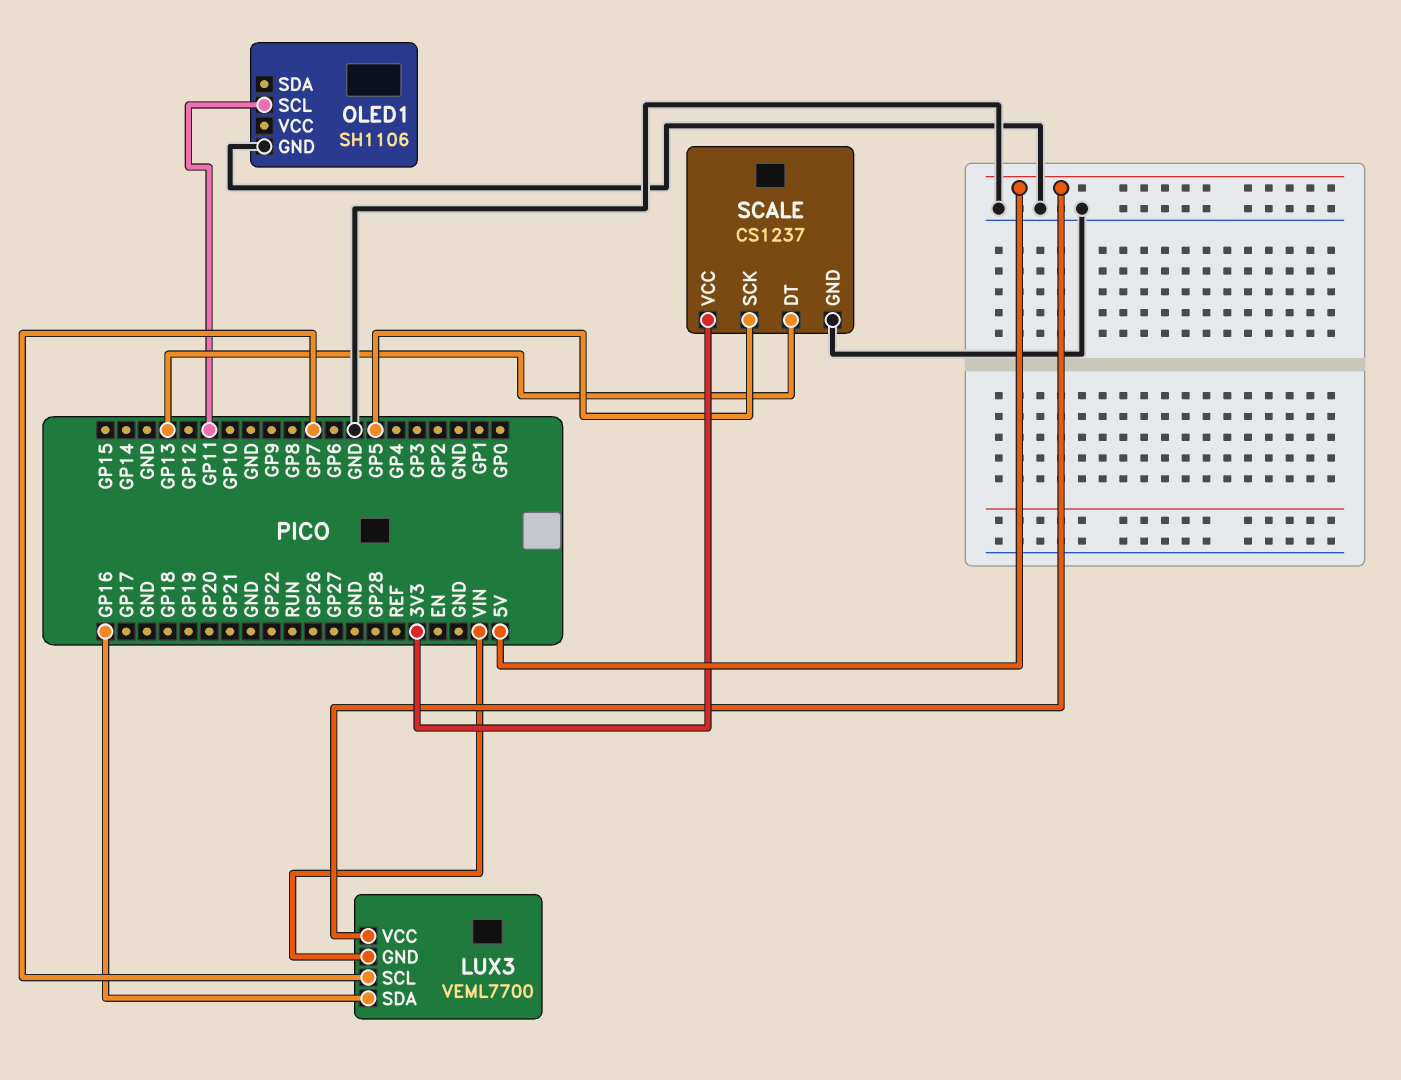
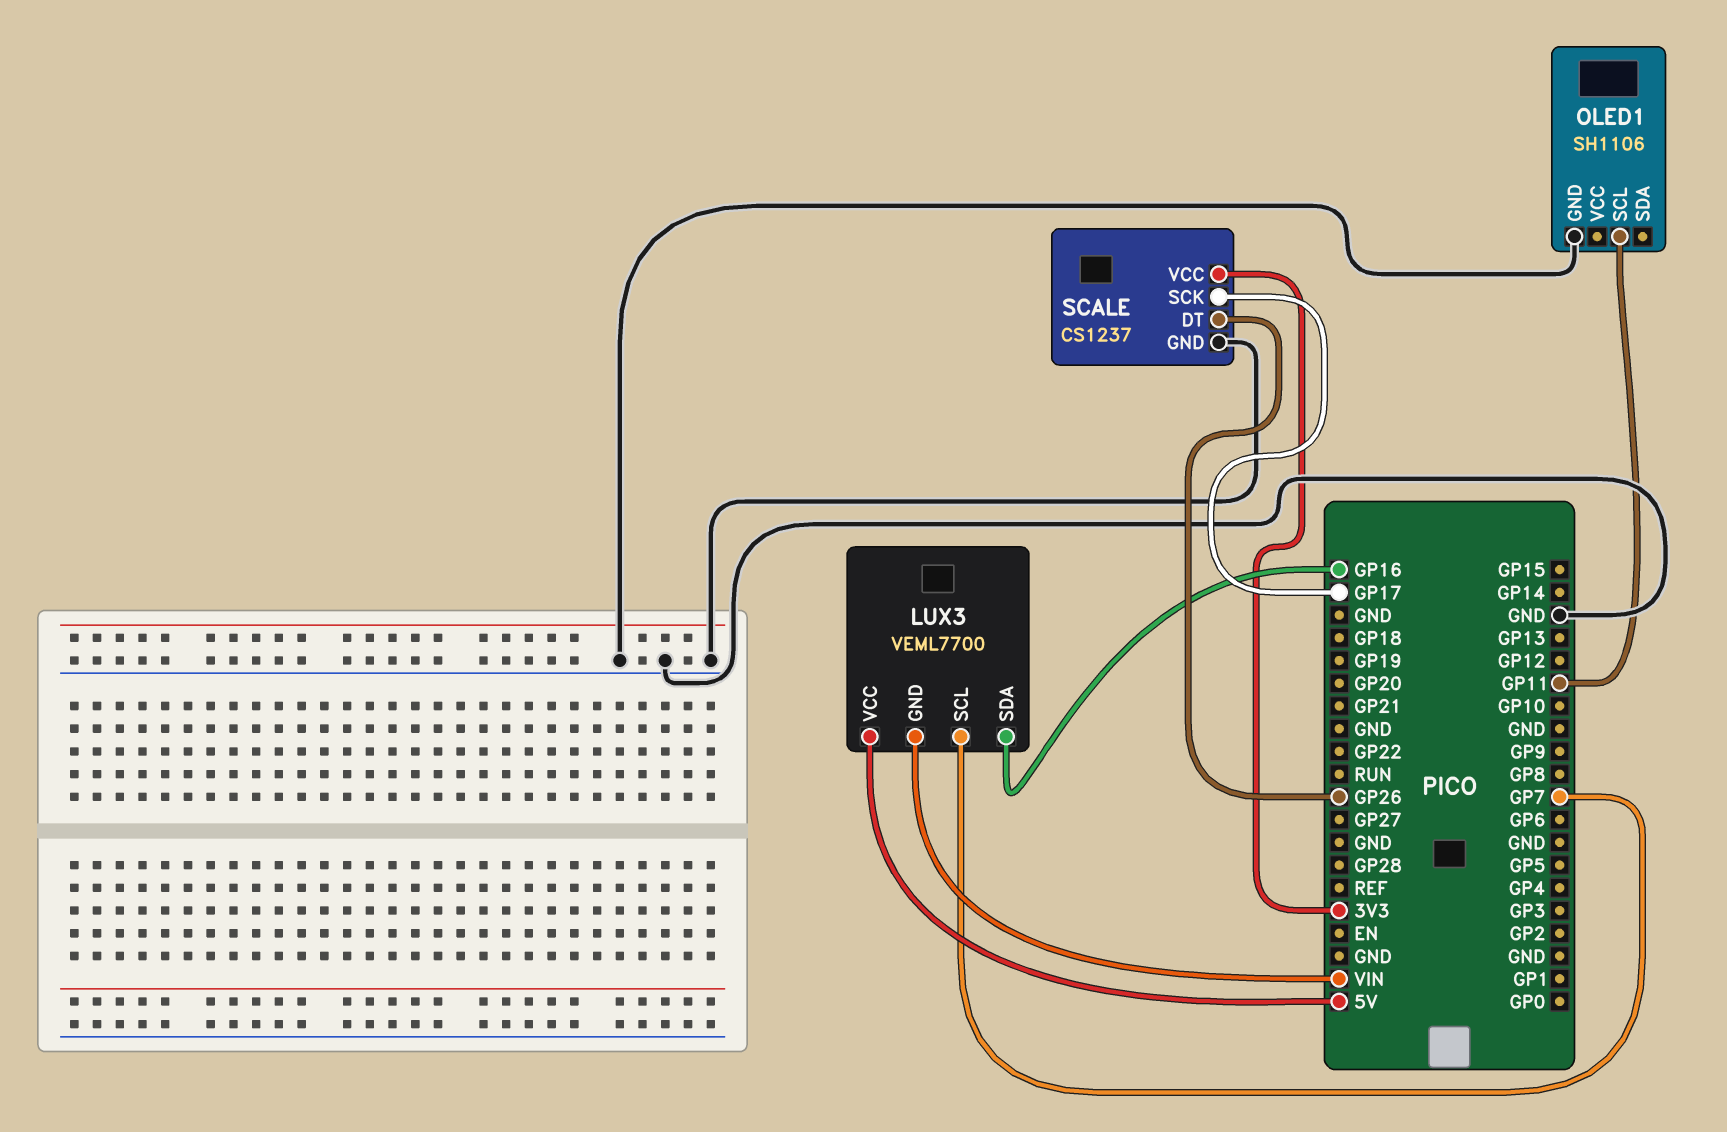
SCALE pin DT: GP13 -> GP26
SCALE pin SCK: GP5 -> GP17

